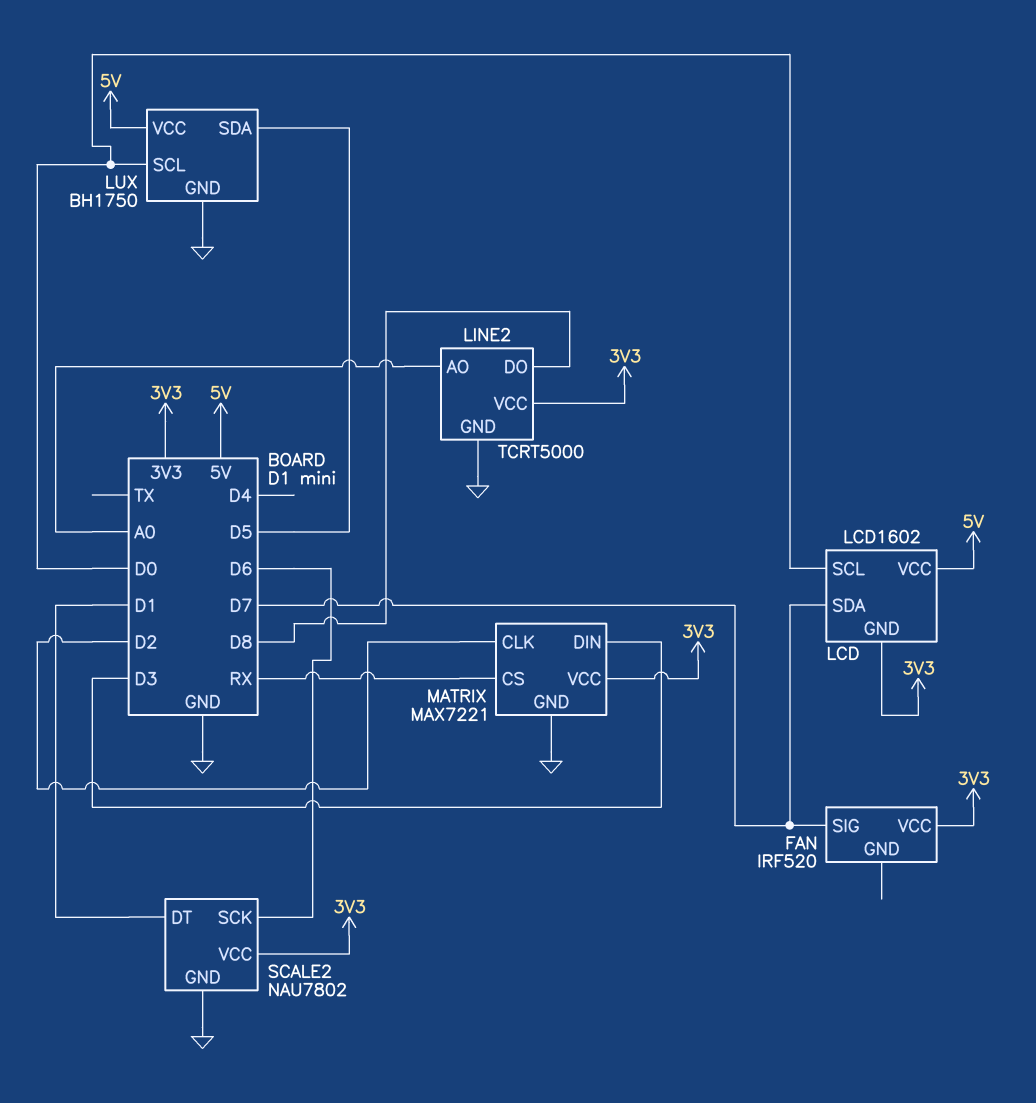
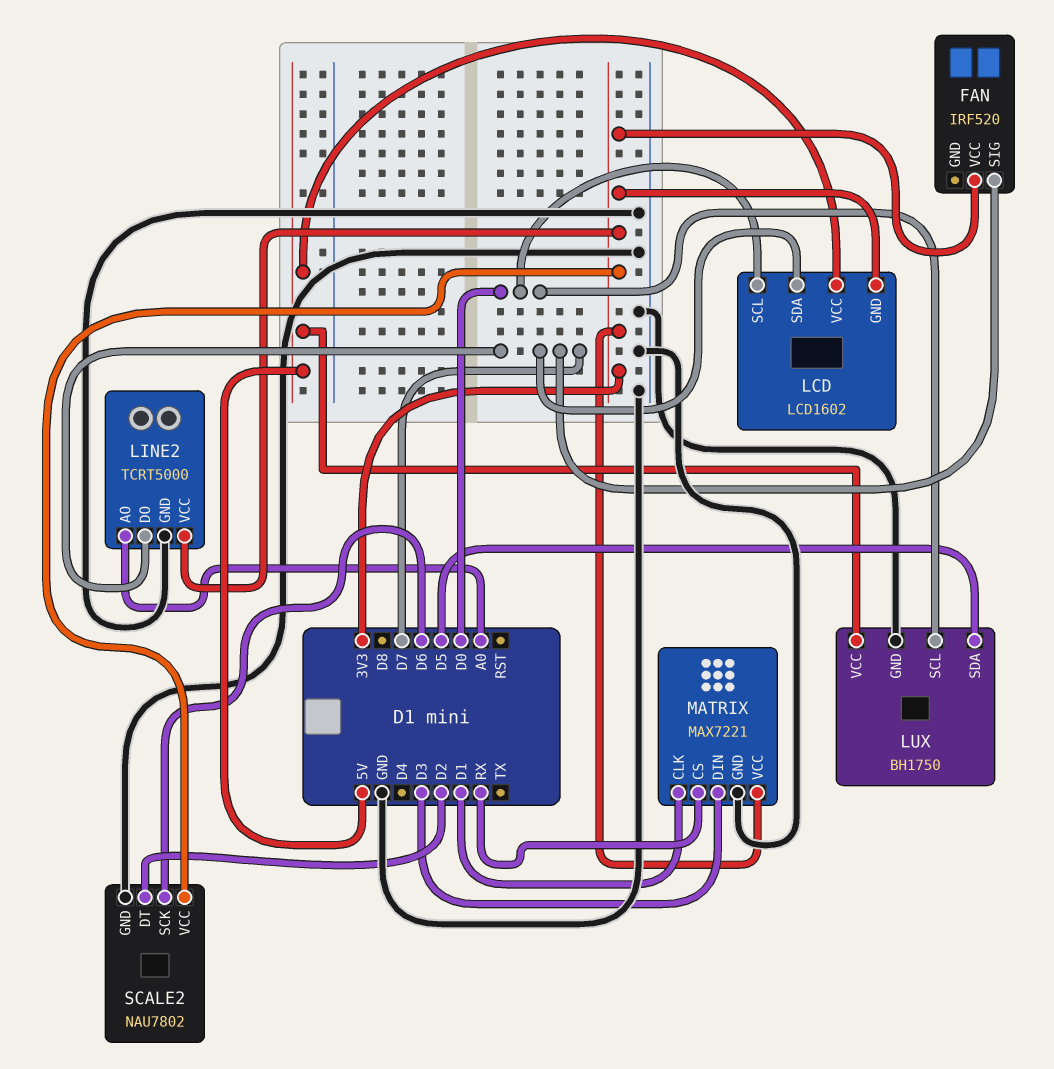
LINE2 pin DO: D8 -> D7
MATRIX pin CLK: D2 -> D1
SCALE2 pin DT: D1 -> D2

